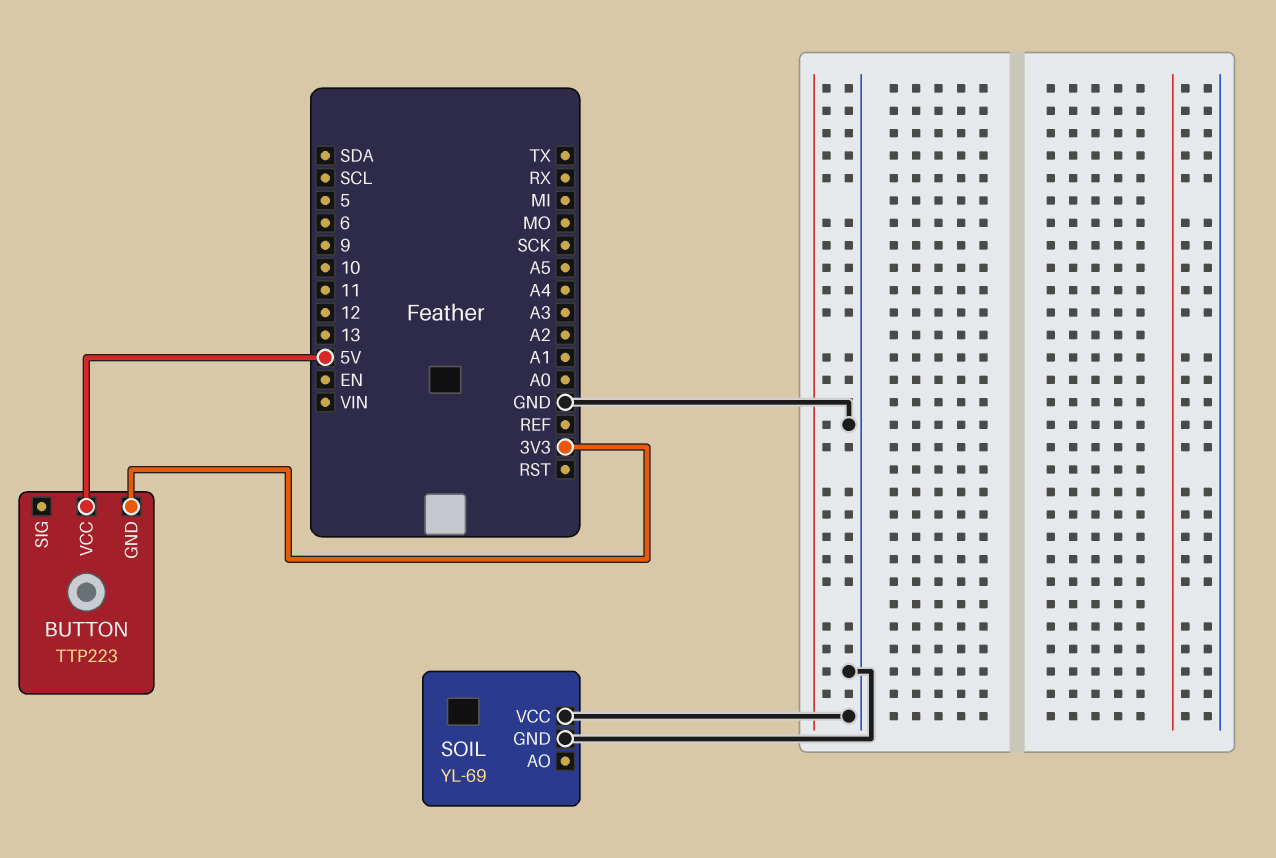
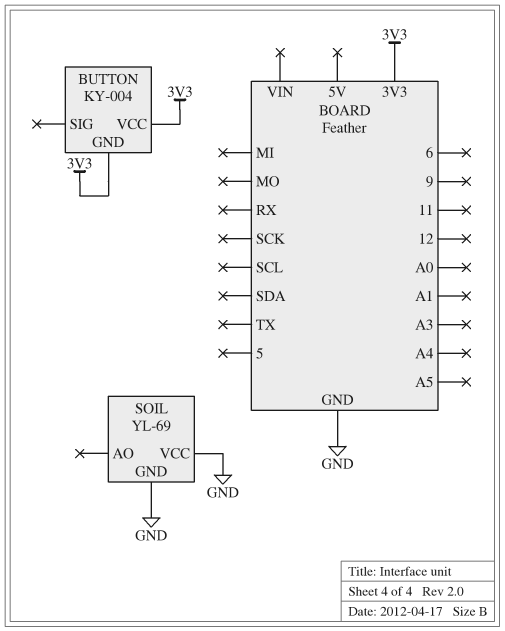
BUTTON: TTP223 -> KY-004
BUTTON pin VCC: 5V -> 3V3

